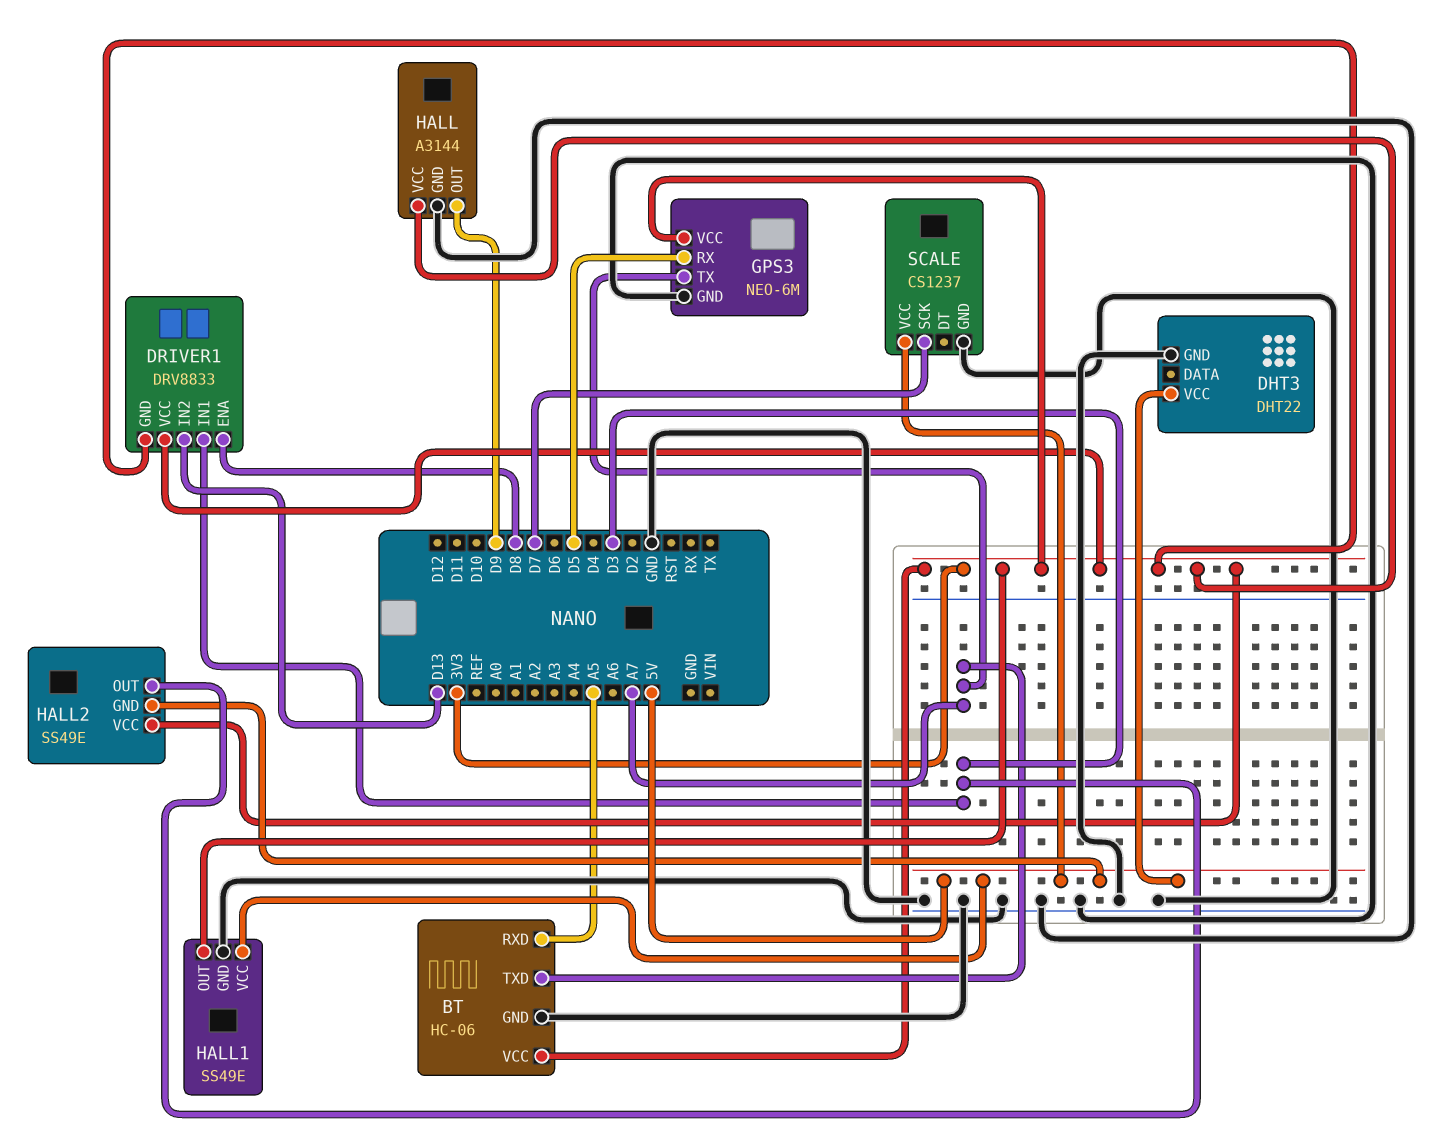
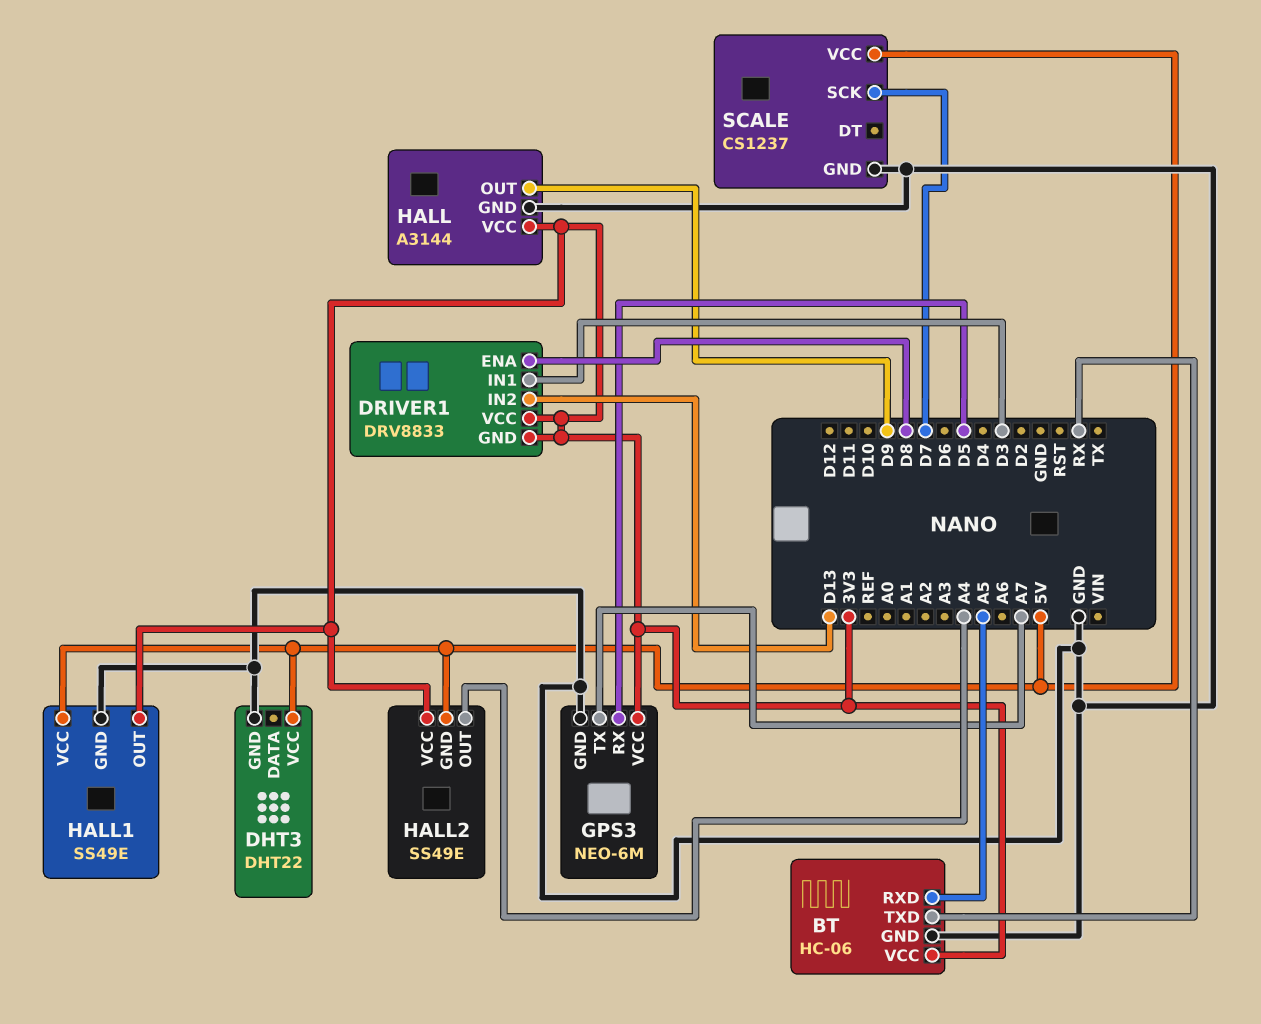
BT pin TXD: A7 -> RX
HALL2 pin OUT: D3 -> A4

